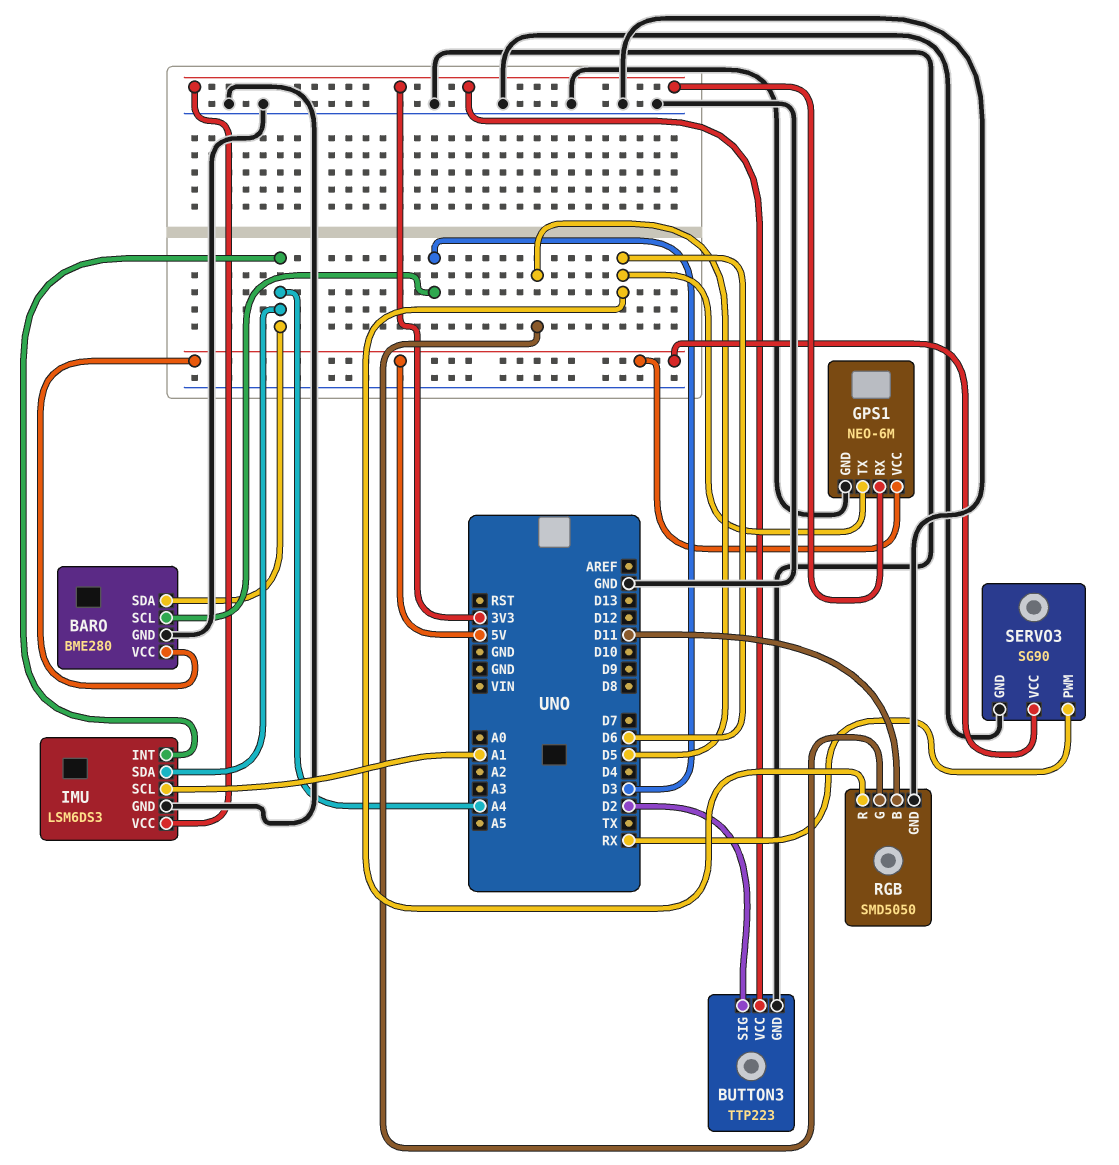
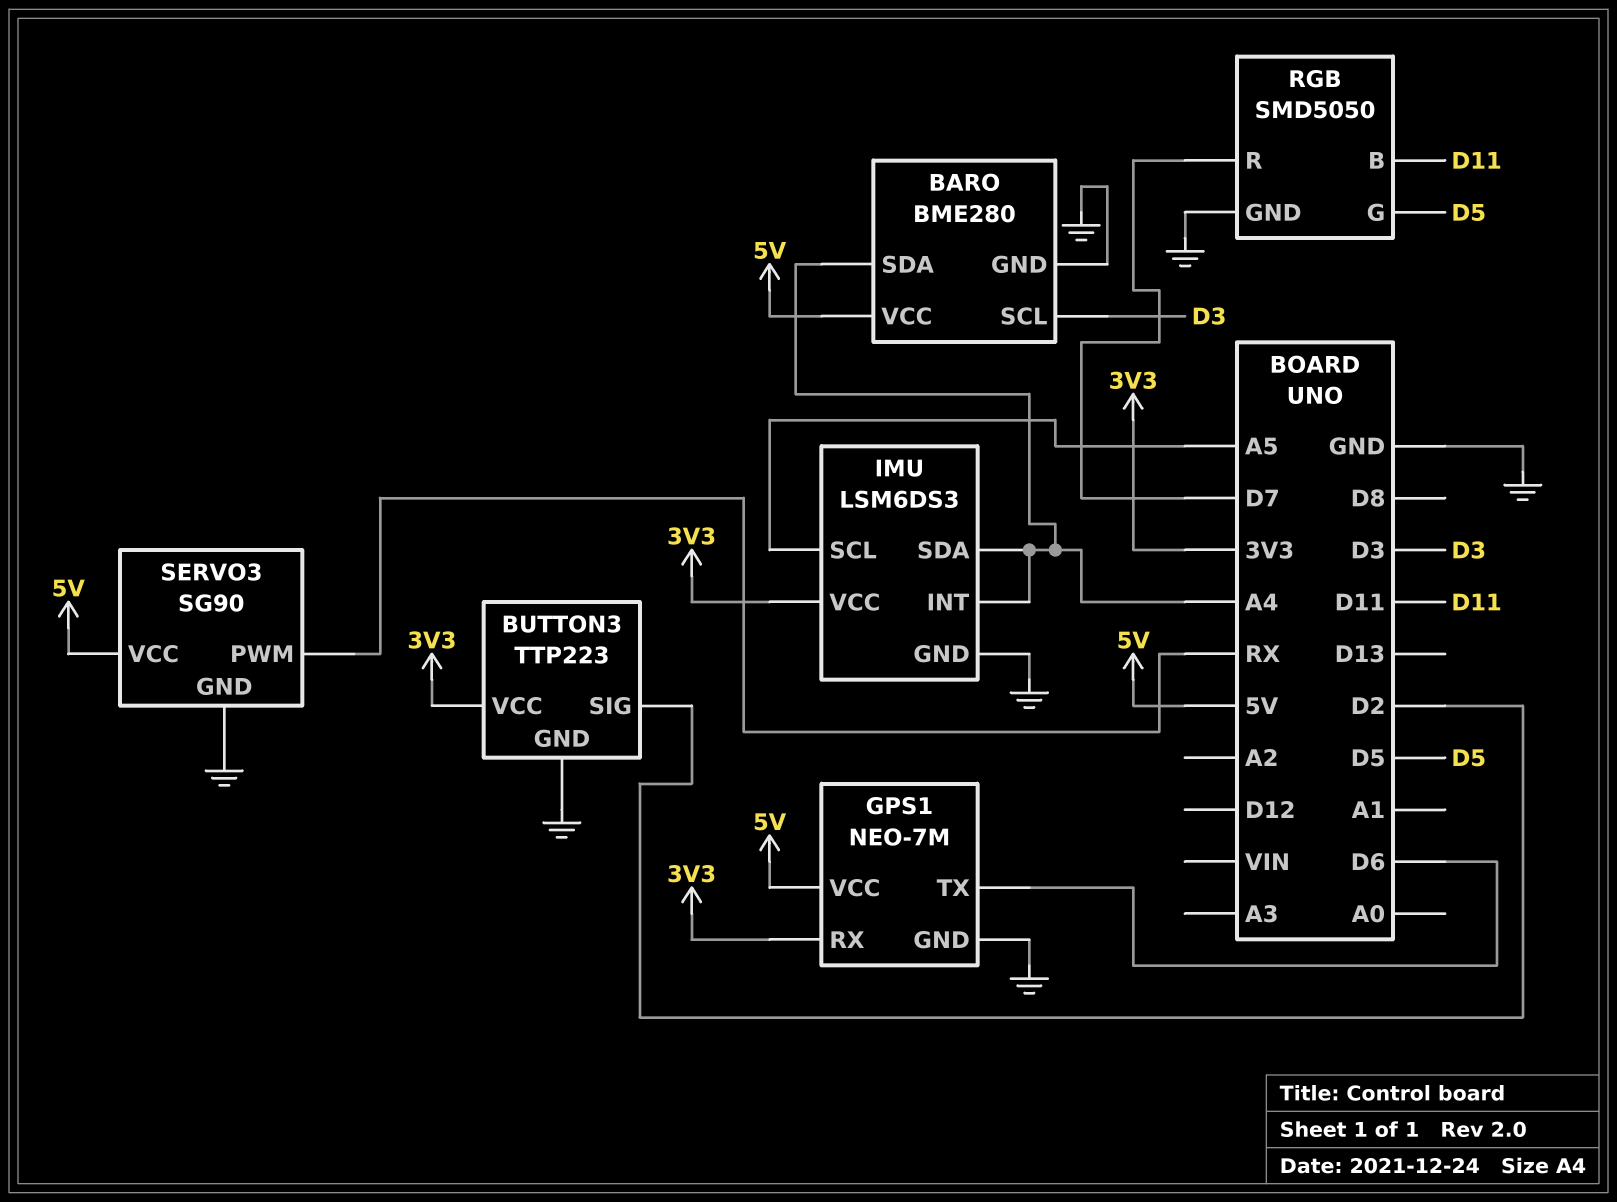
GPS1: NEO-6M -> NEO-7M
IMU pin SCL: A1 -> A5
RGB pin R: D6 -> D7

